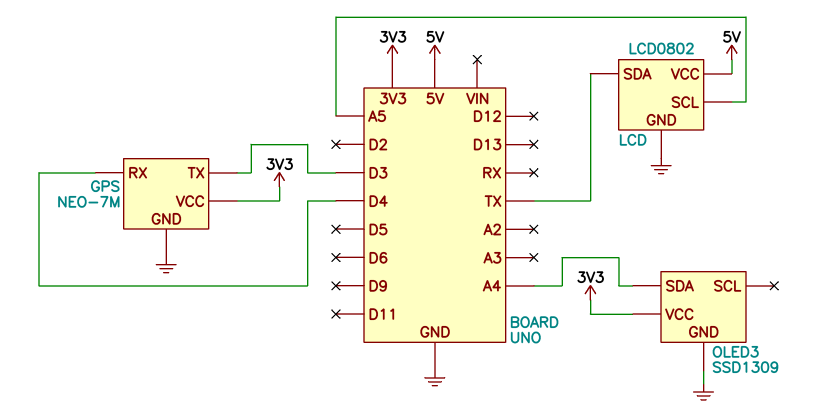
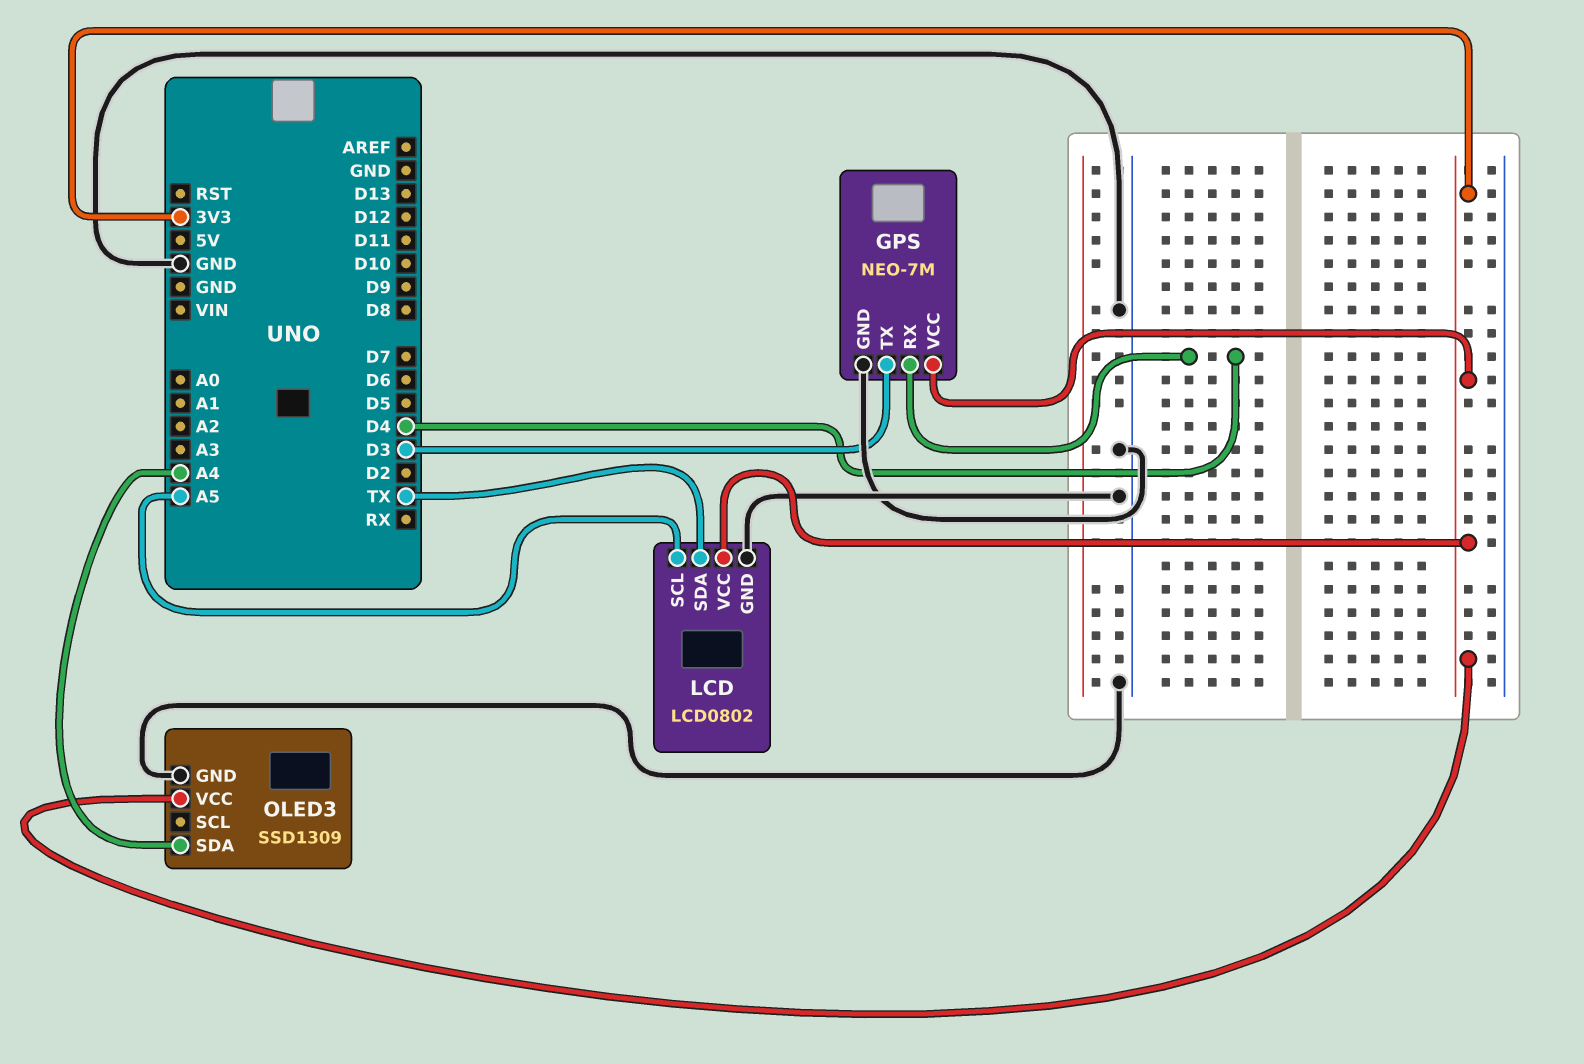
LCD pin VCC: 5V -> 3V3

